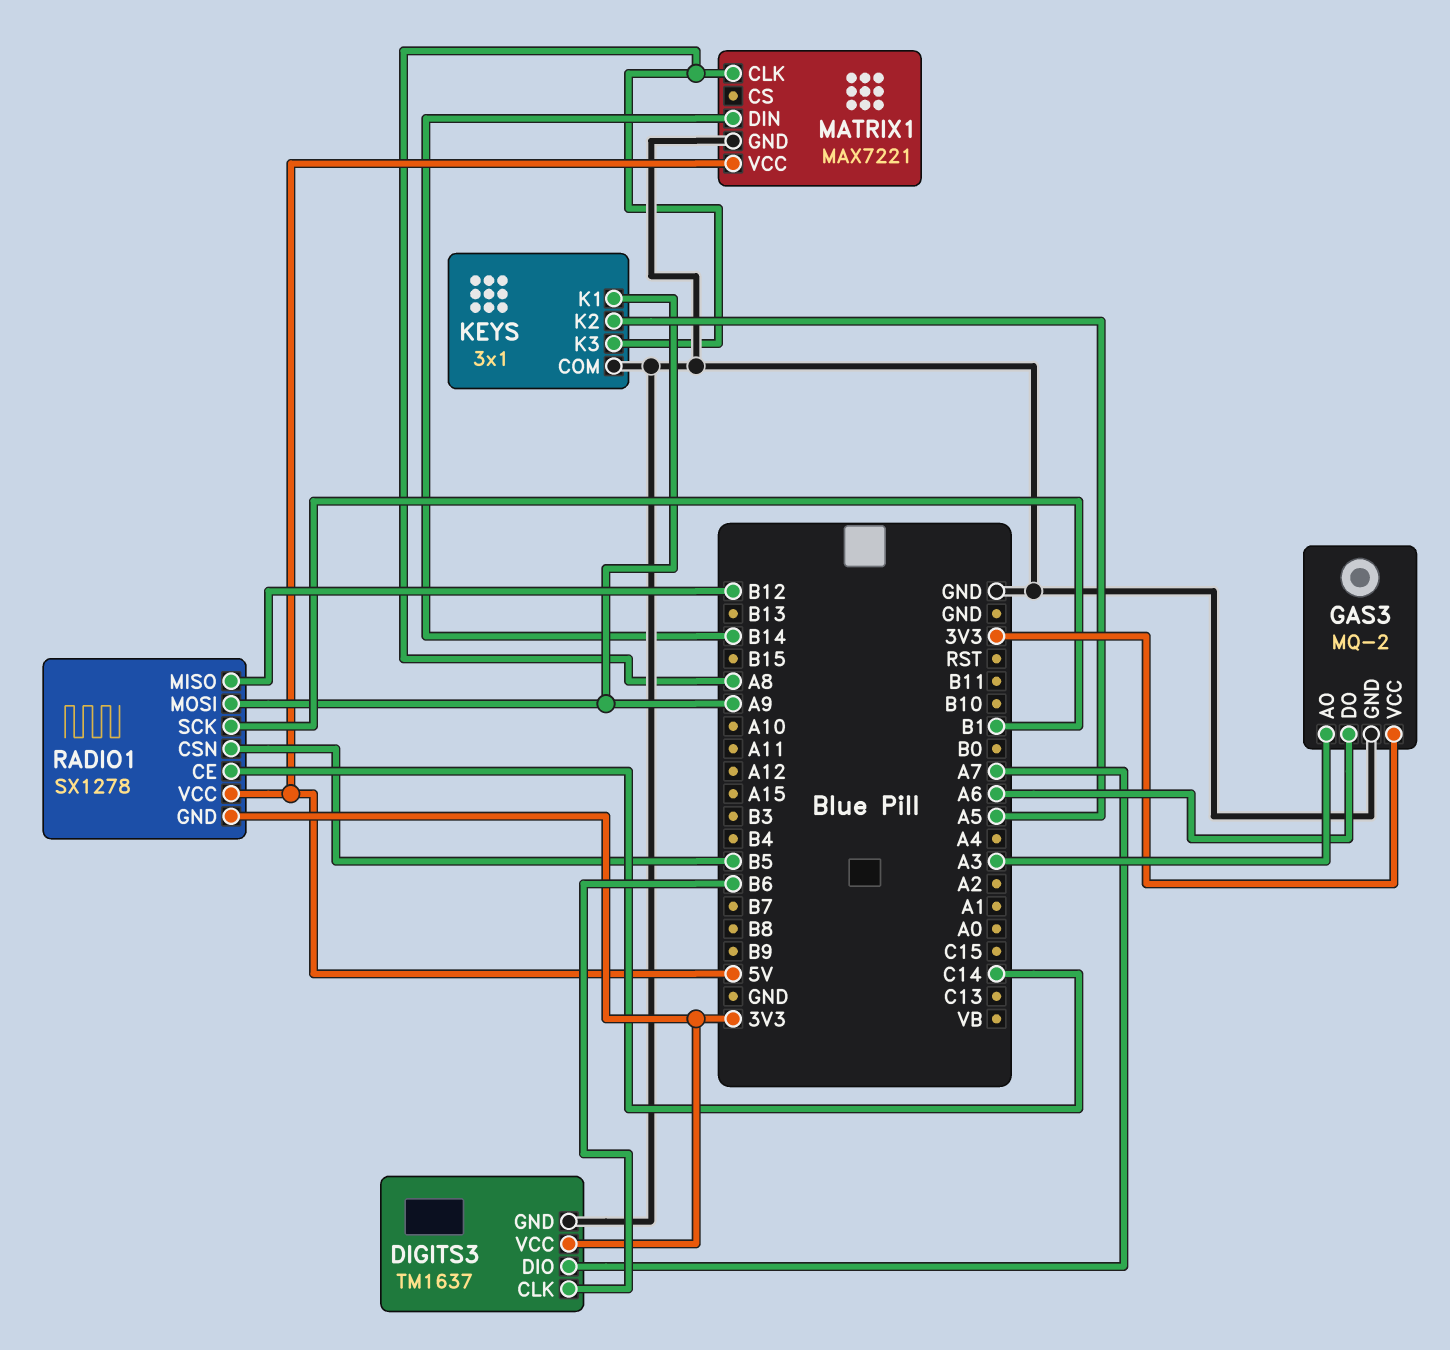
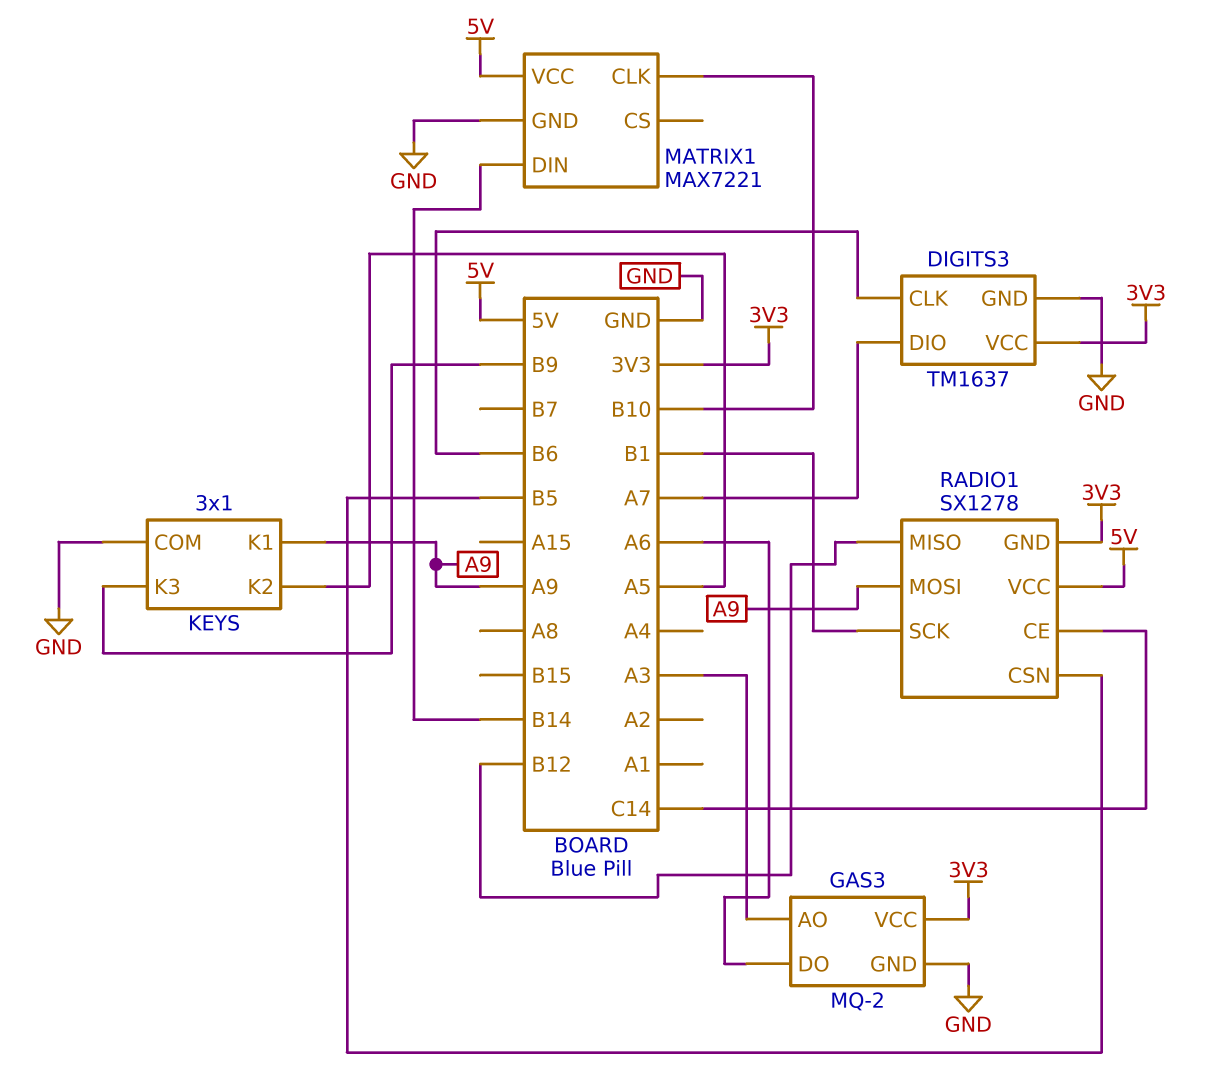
KEYS pin K3: A8 -> B9
MATRIX1 pin CLK: A8 -> B10

